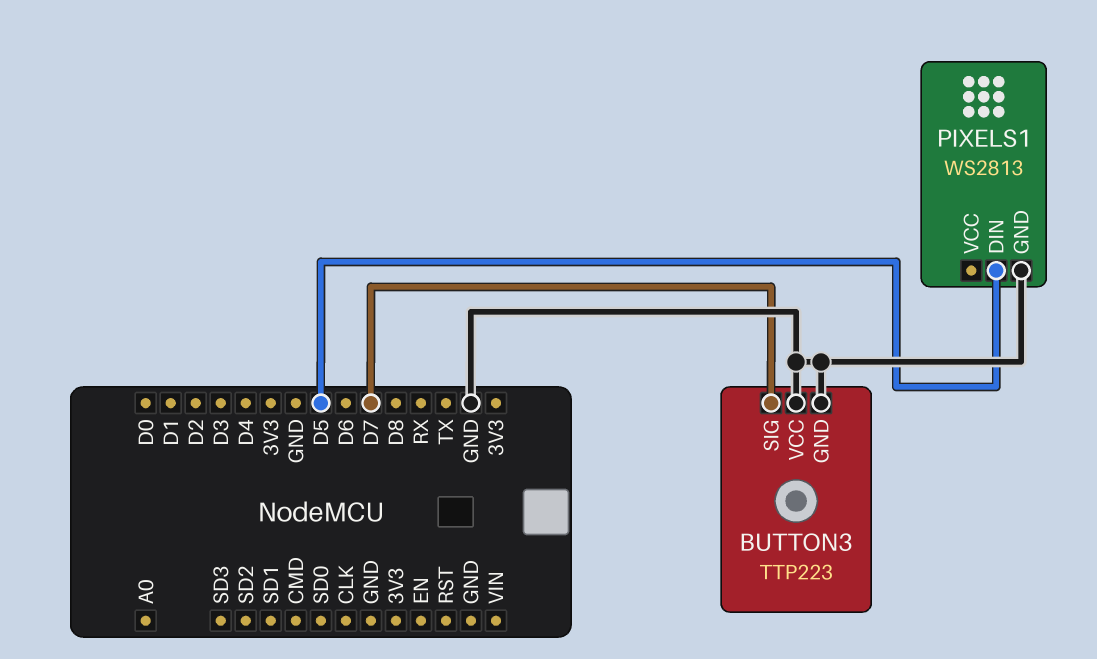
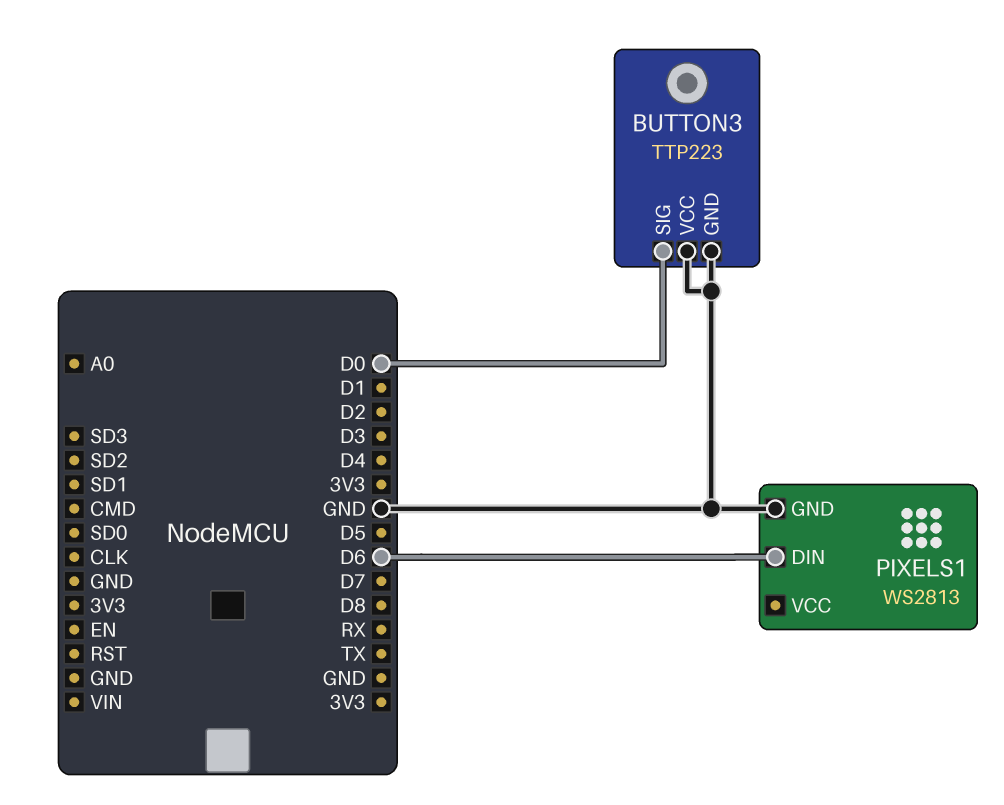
BUTTON3 pin SIG: D7 -> D0
PIXELS1 pin DIN: D5 -> D6

